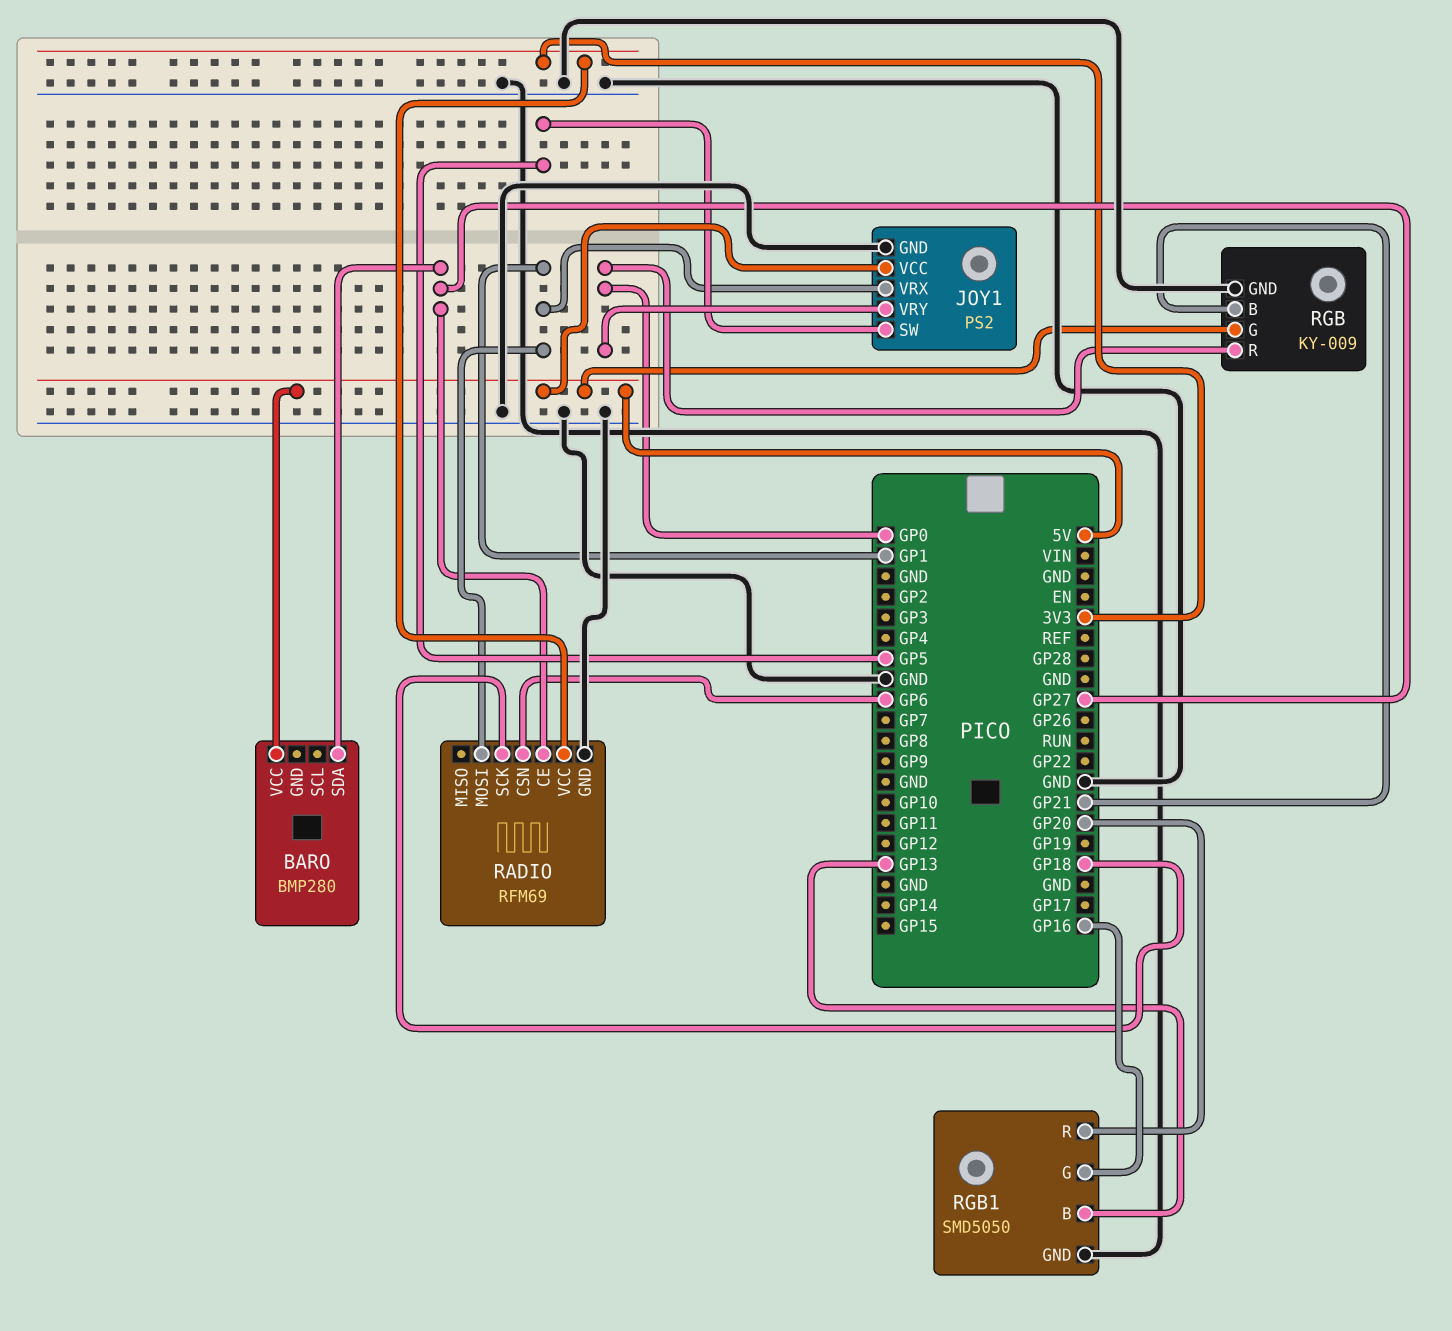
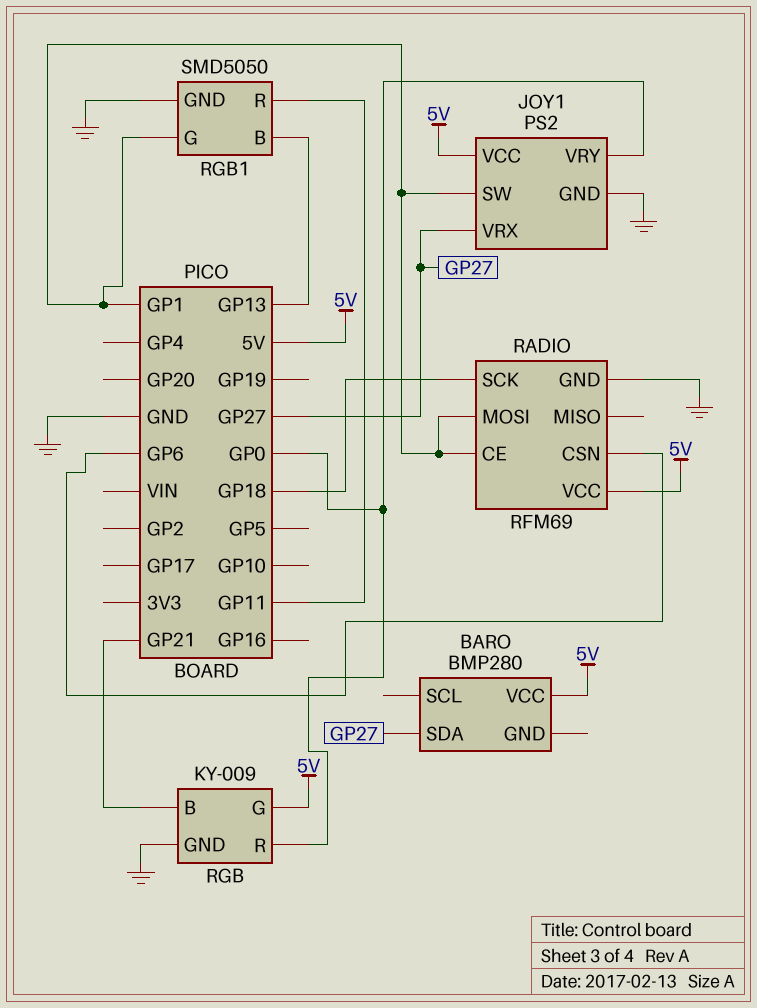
JOY1 pin SW: GP5 -> GP1
JOY1 pin VRX: GP1 -> GP27
RADIO pin CE: GP27 -> GP1
RADIO pin VCC: 3V3 -> 5V
RGB1 pin G: GP16 -> GP1
RGB1 pin R: GP20 -> GP11

